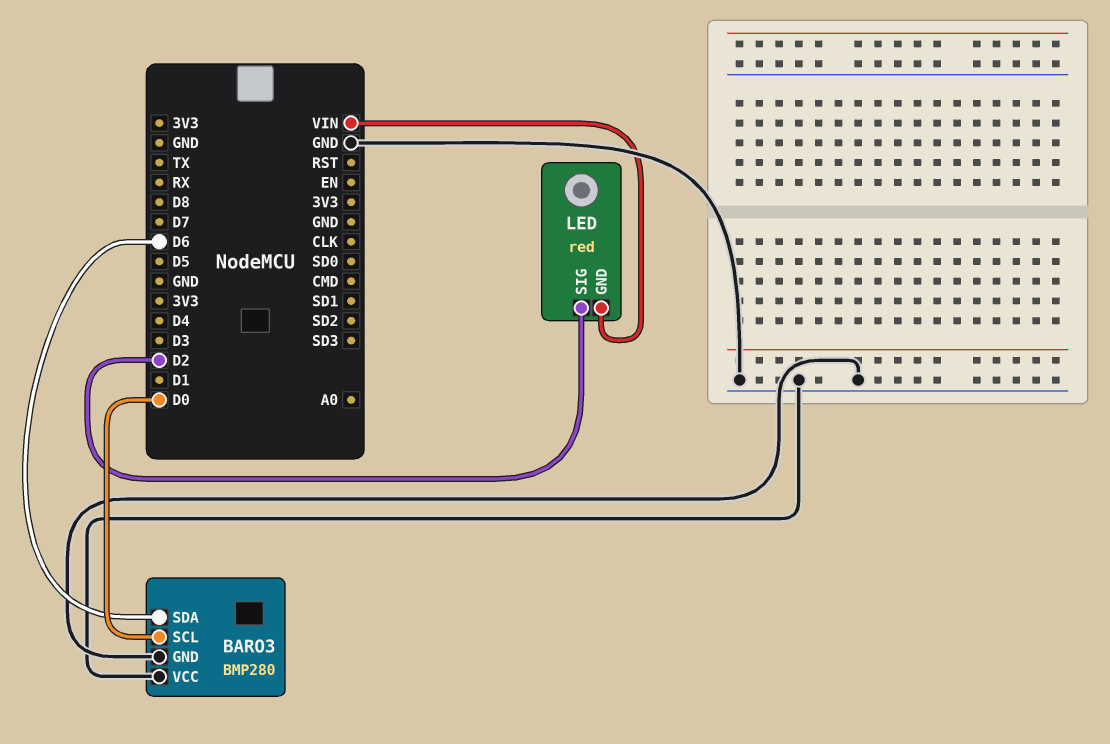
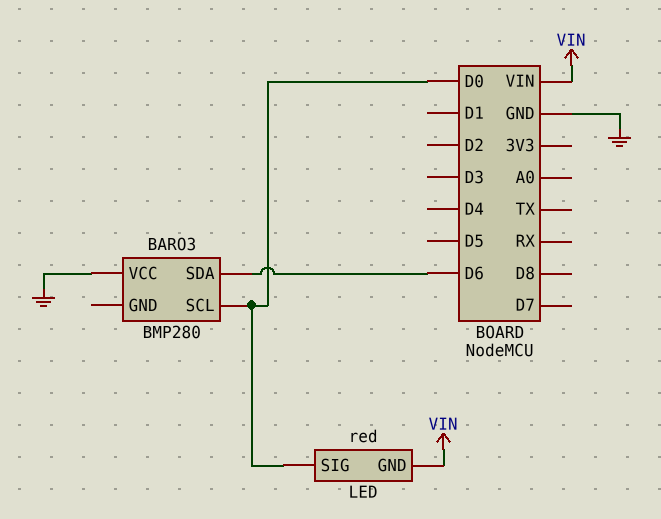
BARO3 pin GND: GND -> none
LED pin SIG: D2 -> D0

